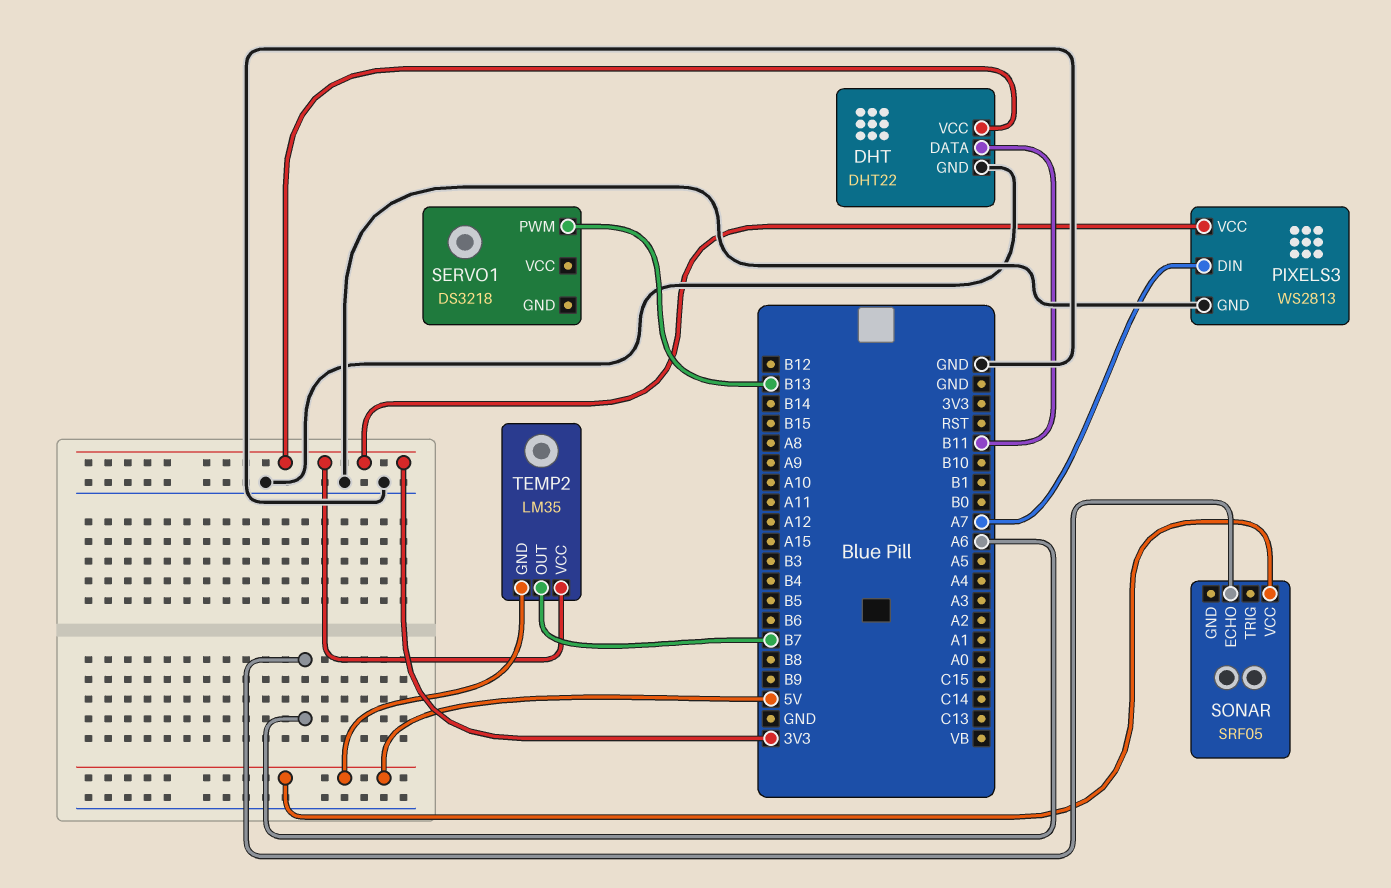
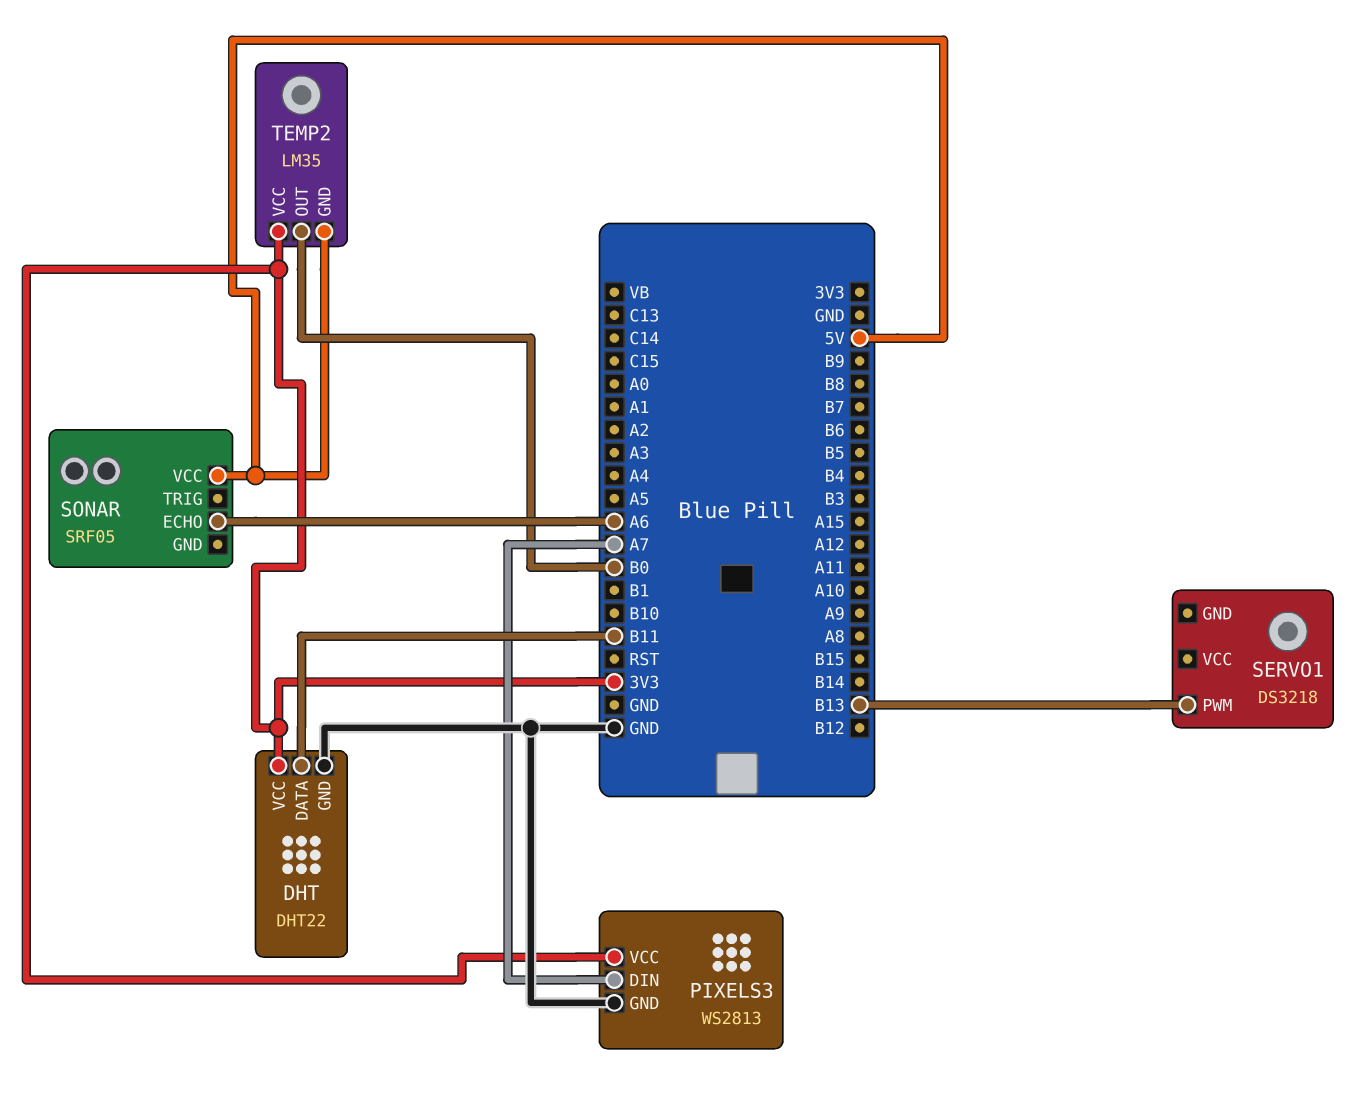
TEMP2 pin OUT: B7 -> B0

